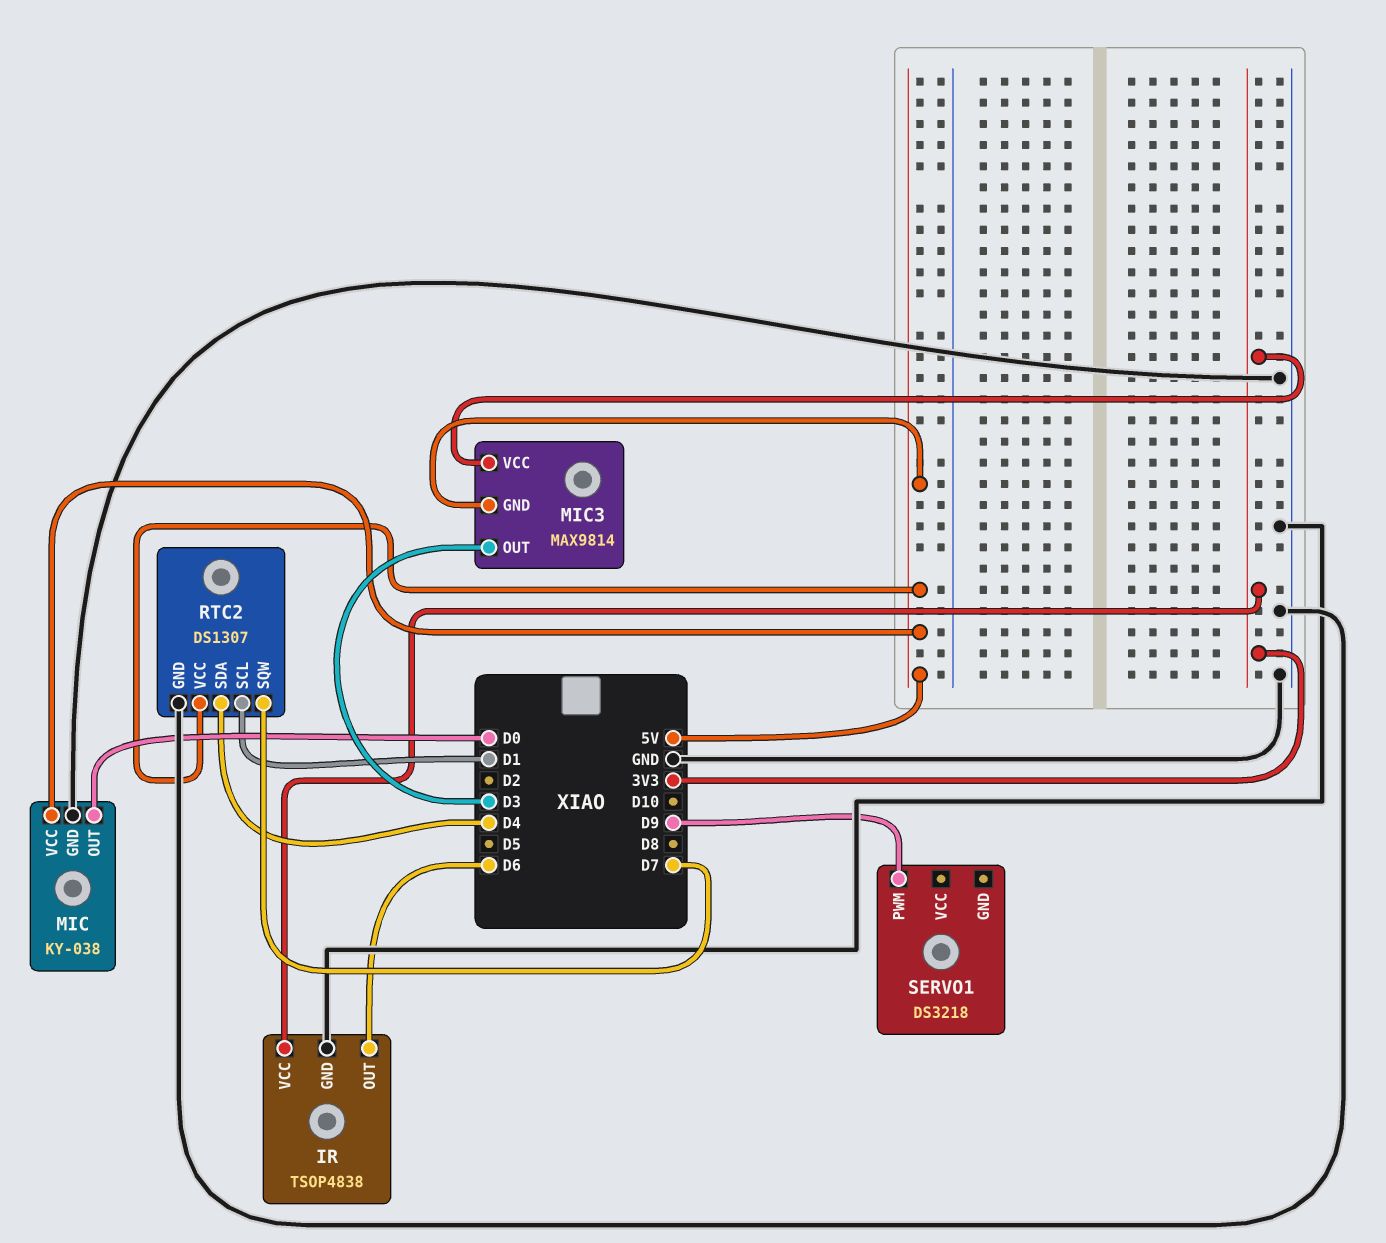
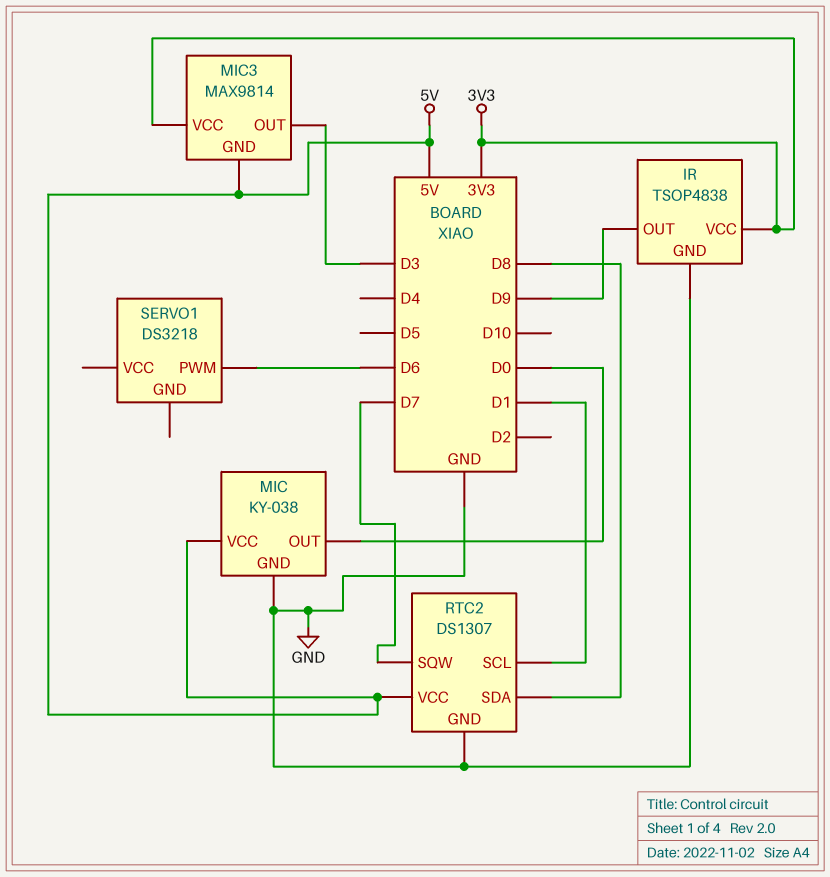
IR pin OUT: D6 -> D9
RTC2 pin SDA: D4 -> D8
SERVO1 pin PWM: D9 -> D6

